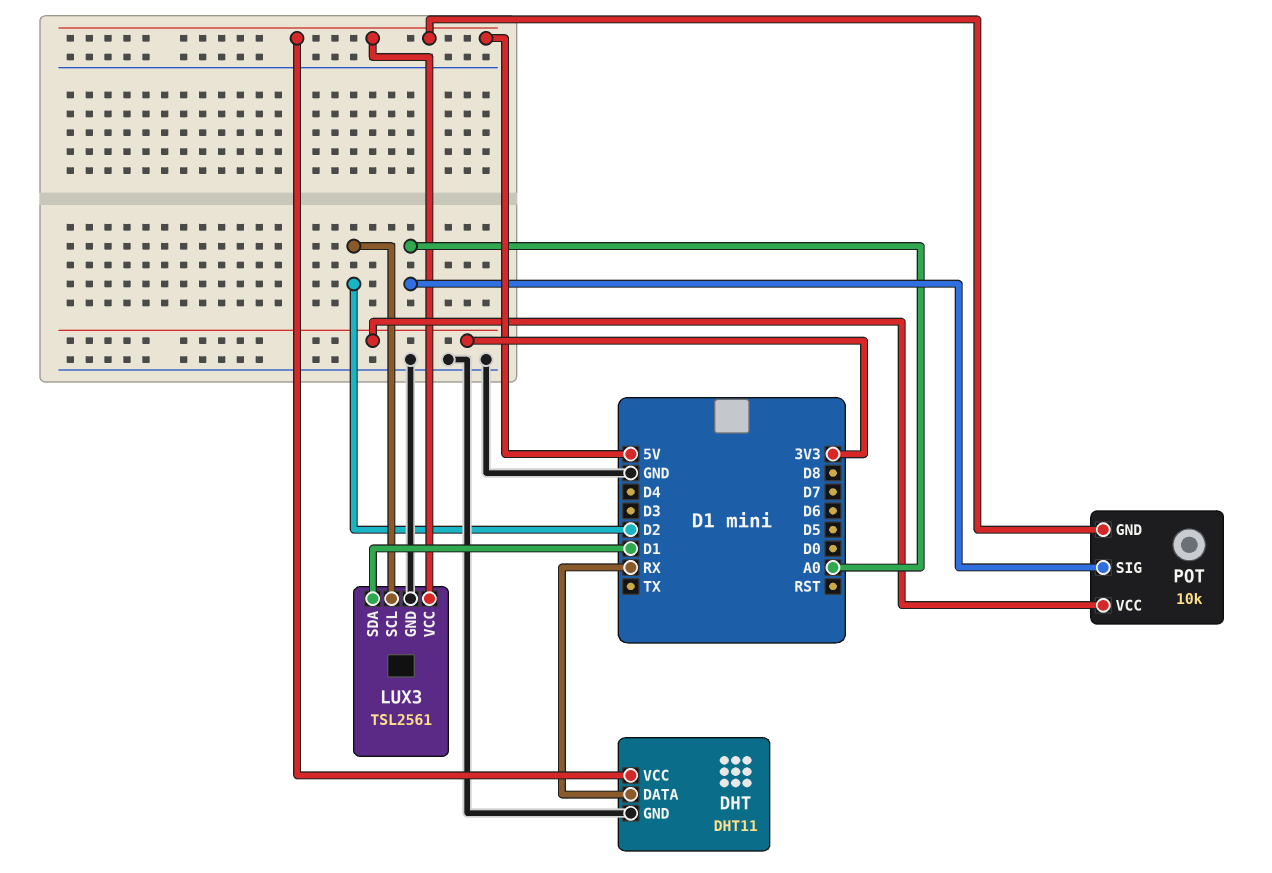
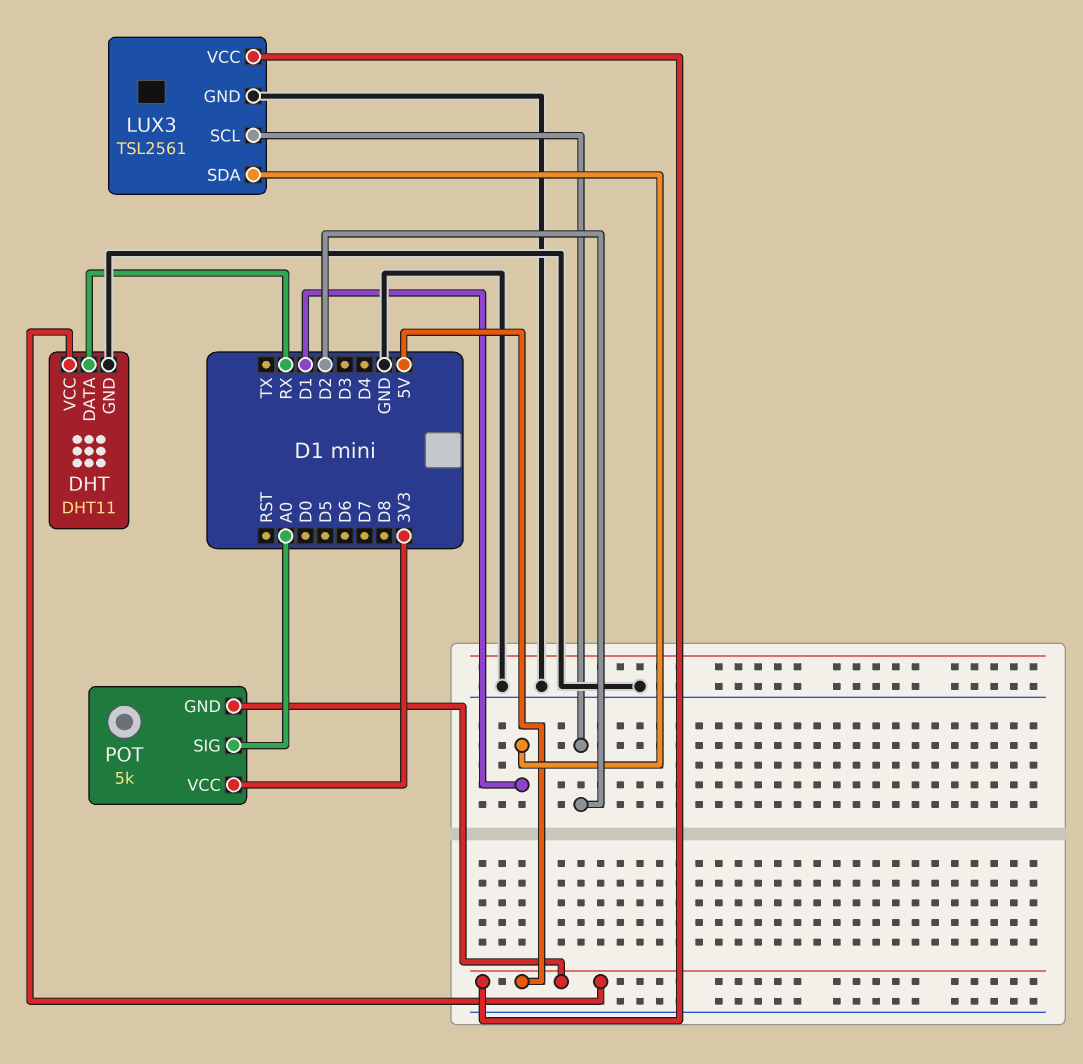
POT: 10k -> 5k

